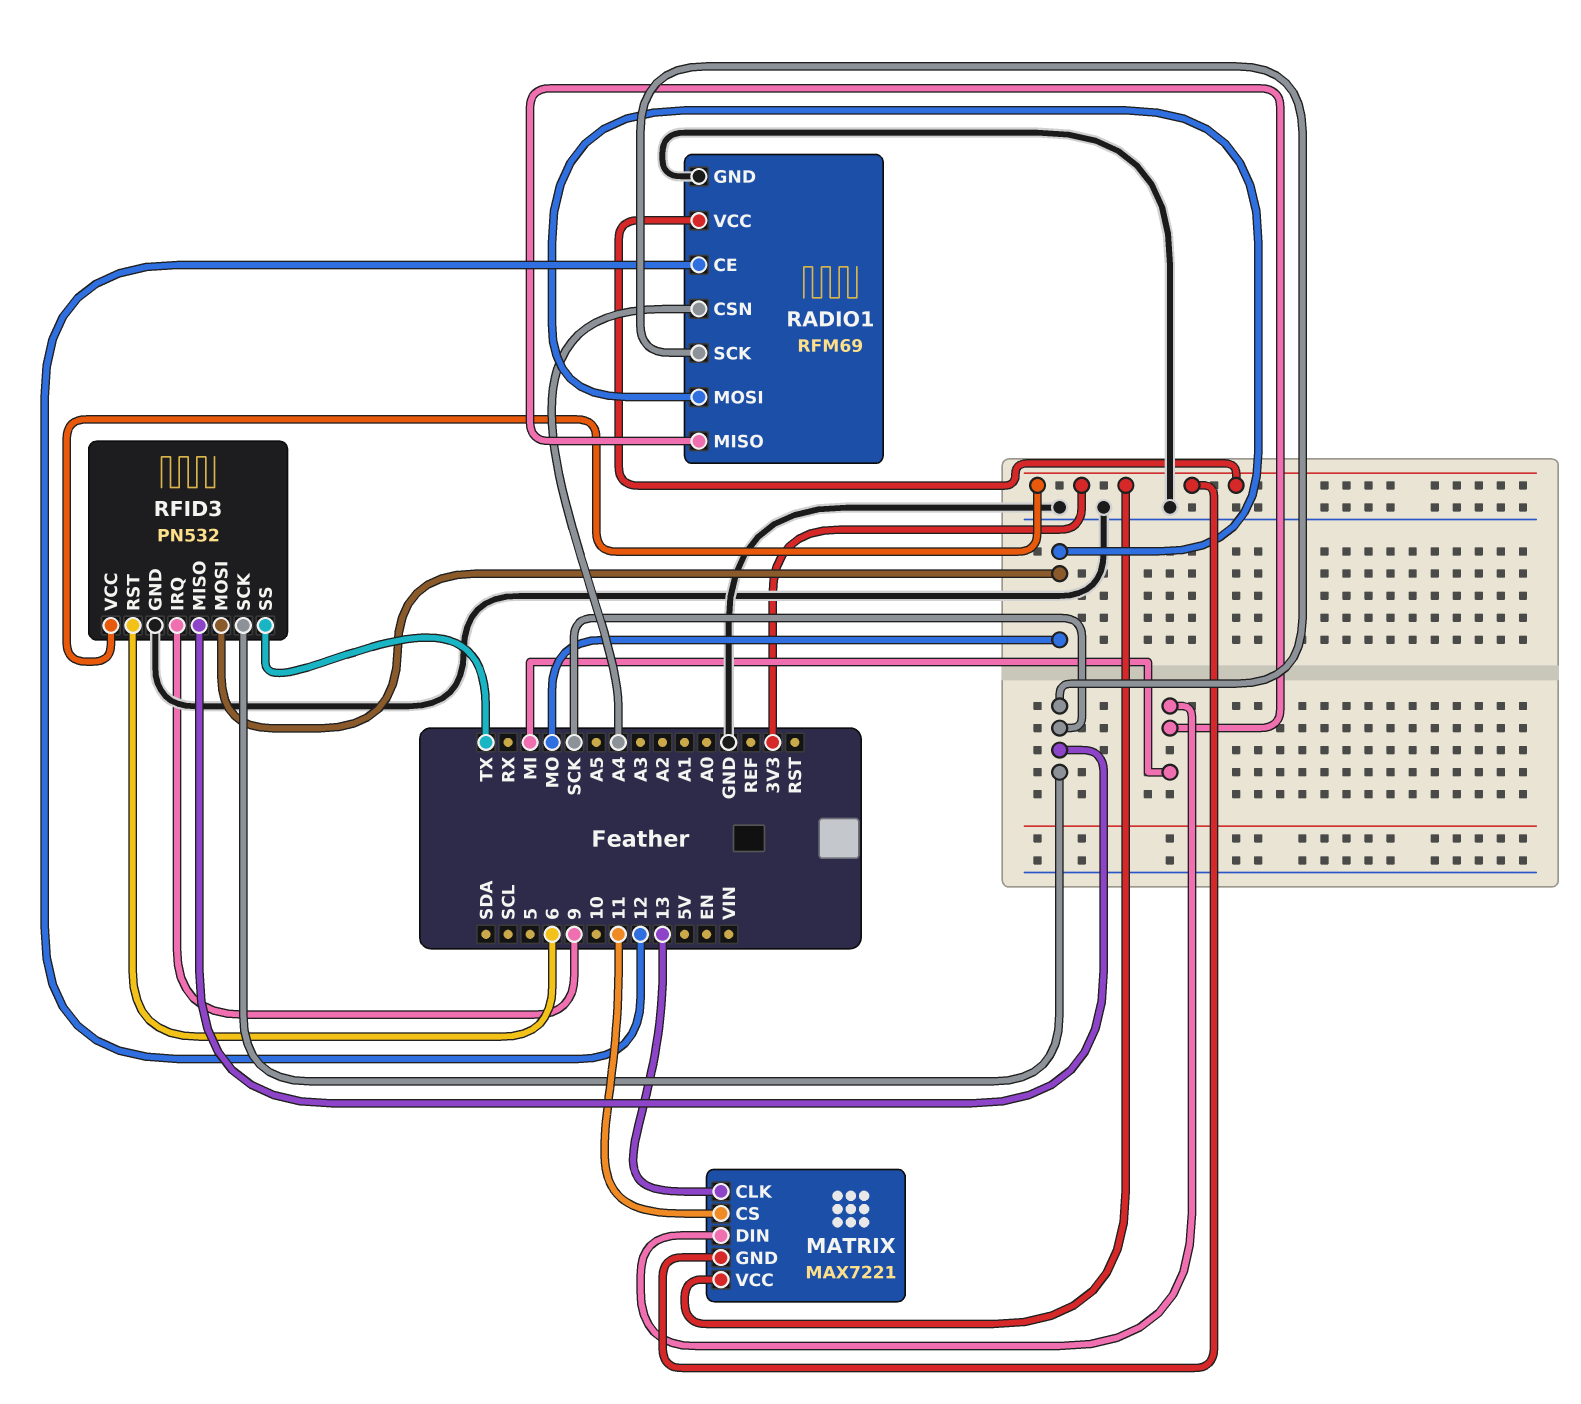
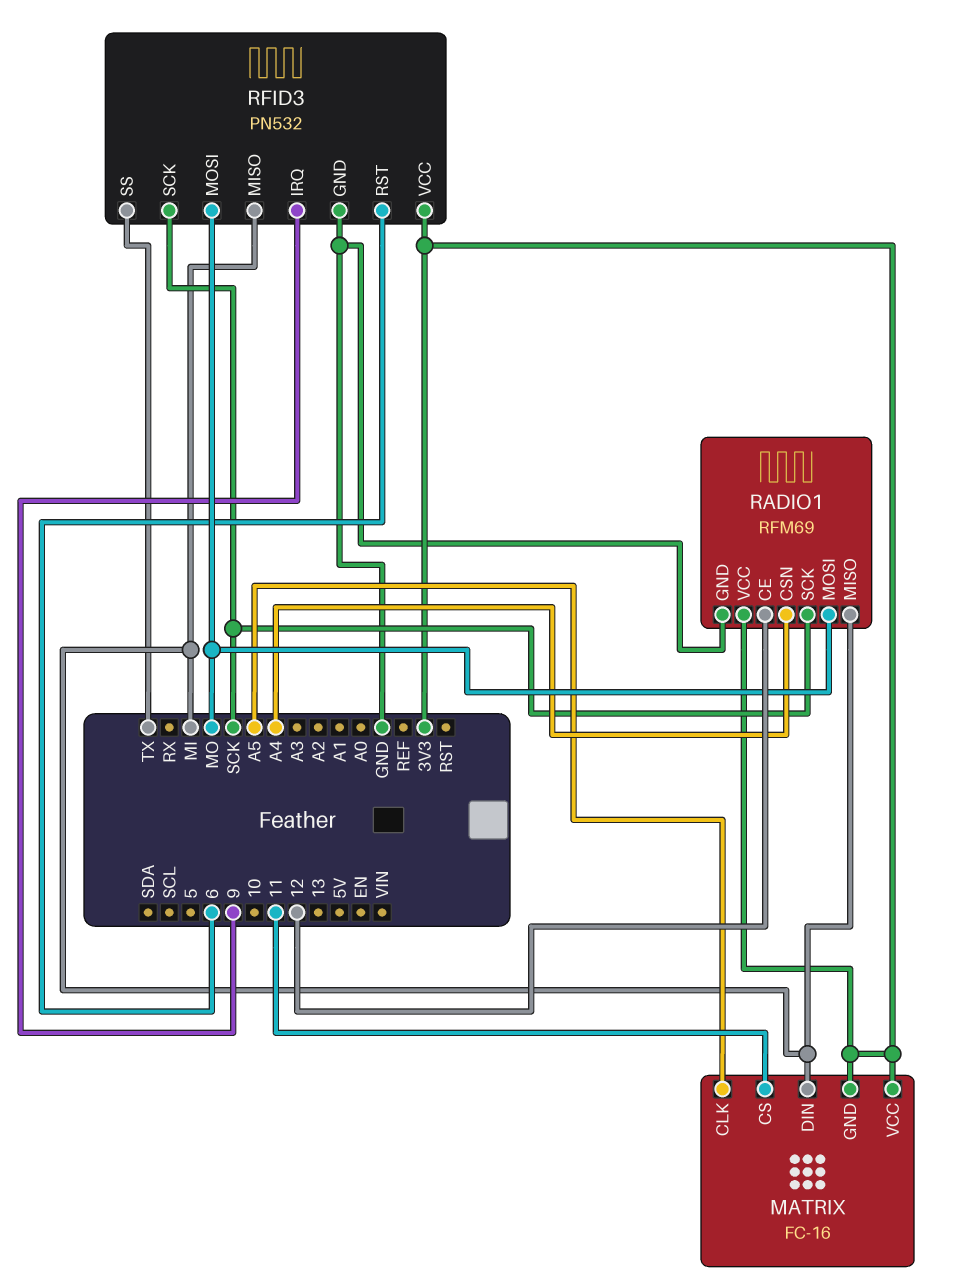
MATRIX: MAX7221 -> FC-16
MATRIX pin CLK: 13 -> A5
RFID3 pin MISO: SCK -> MI

